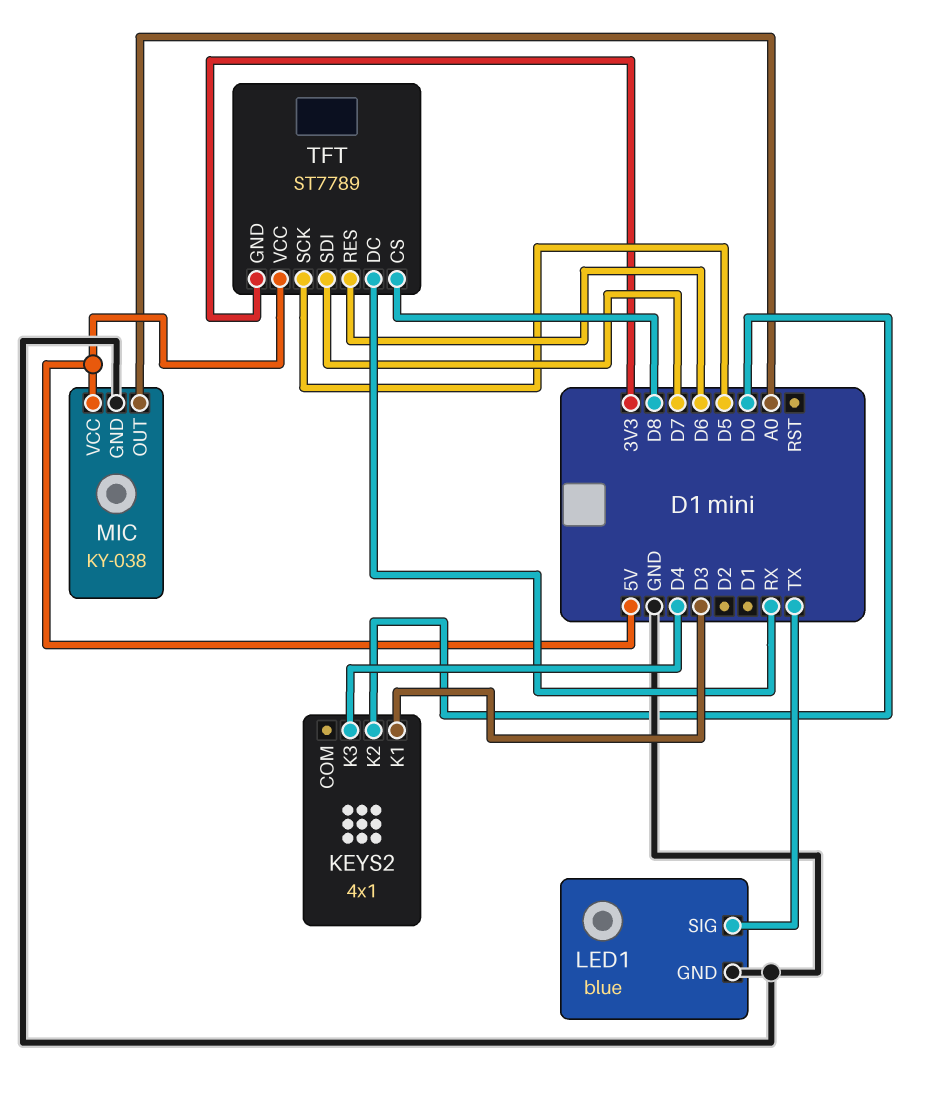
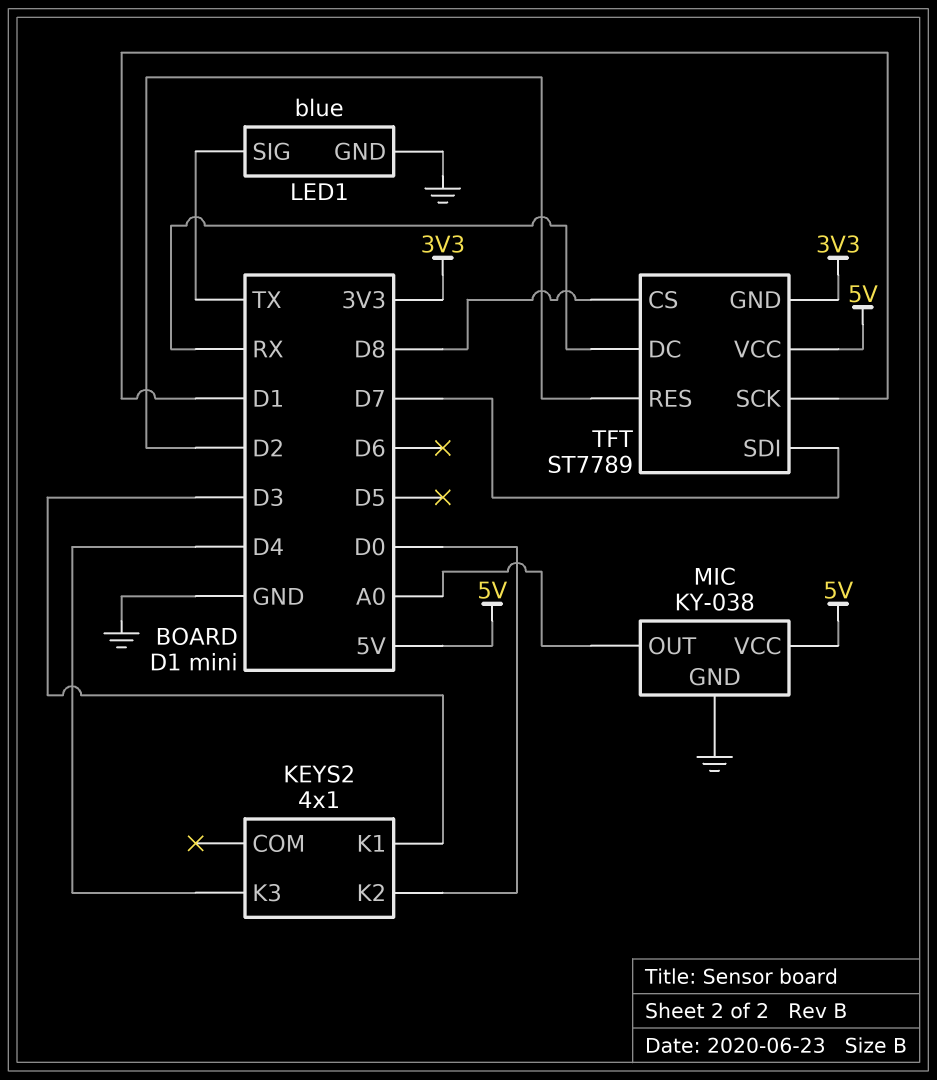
TFT pin RES: D6 -> D2
TFT pin SCK: D5 -> D1

